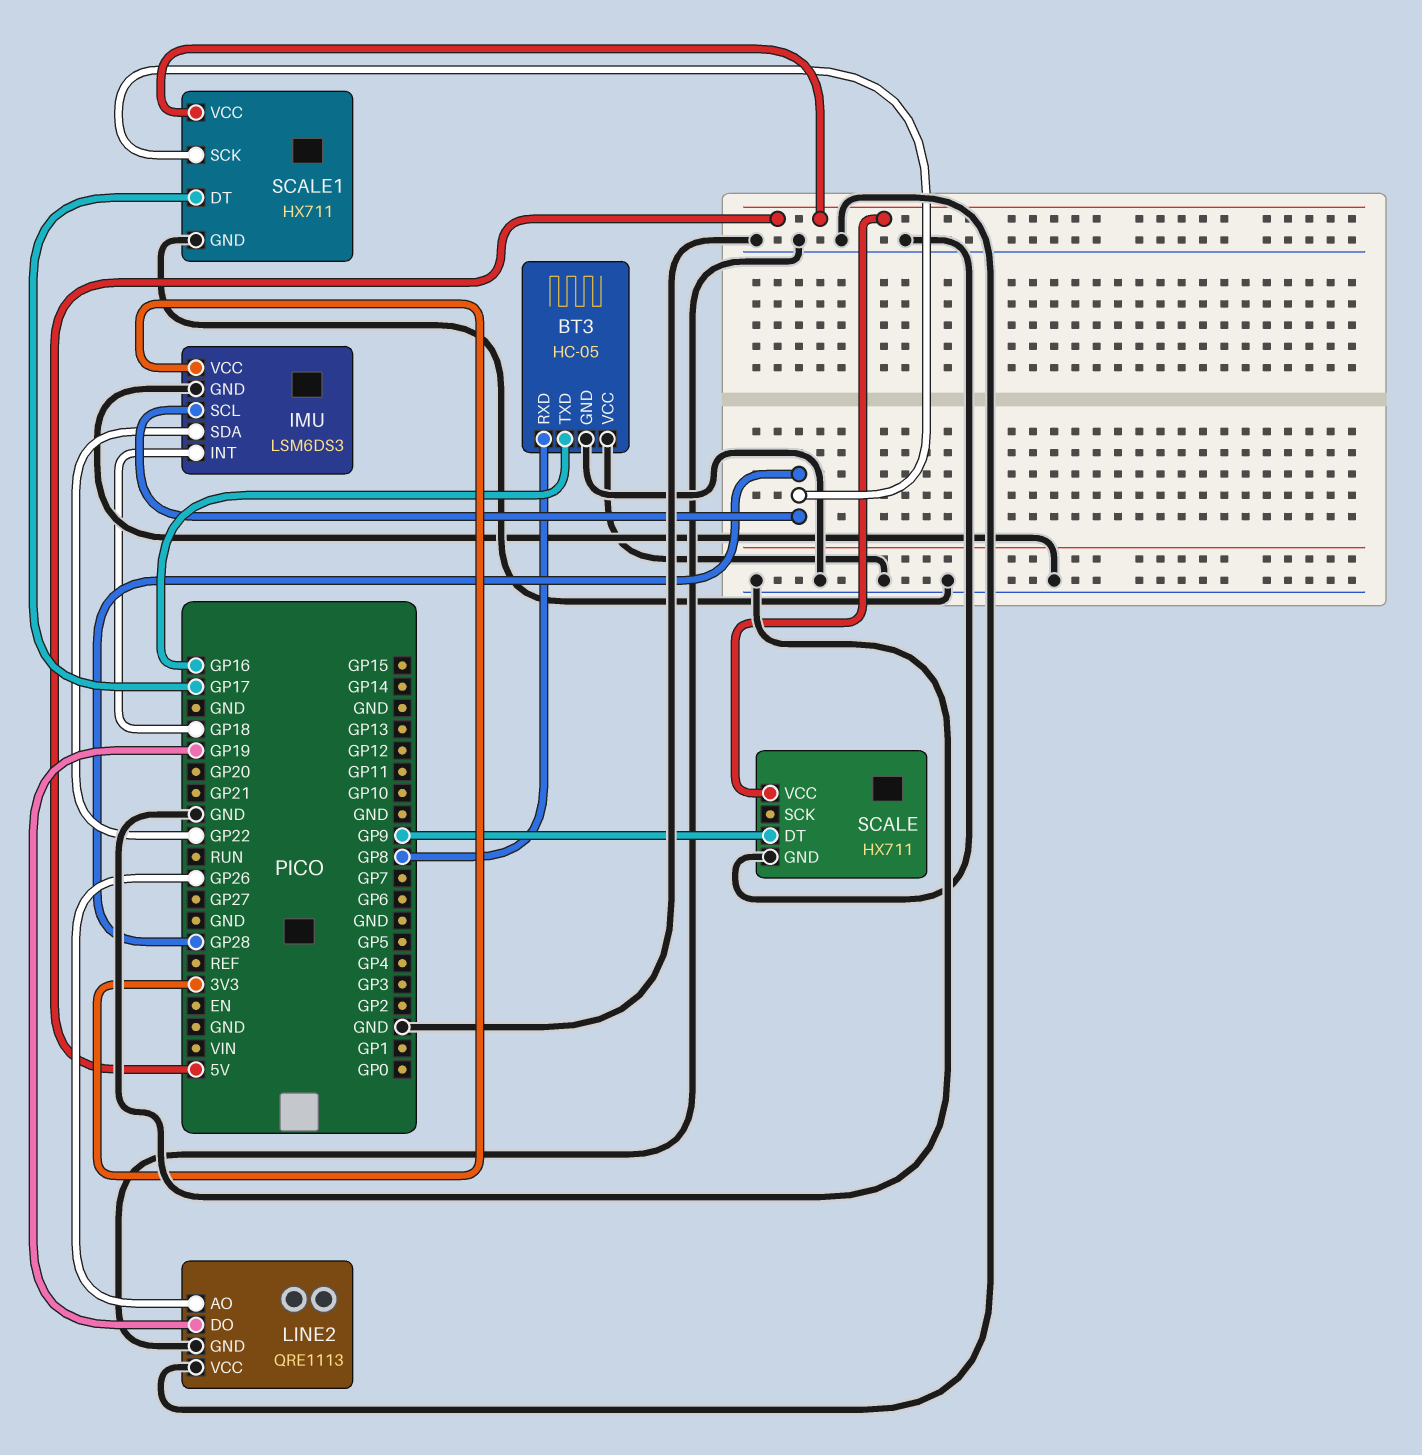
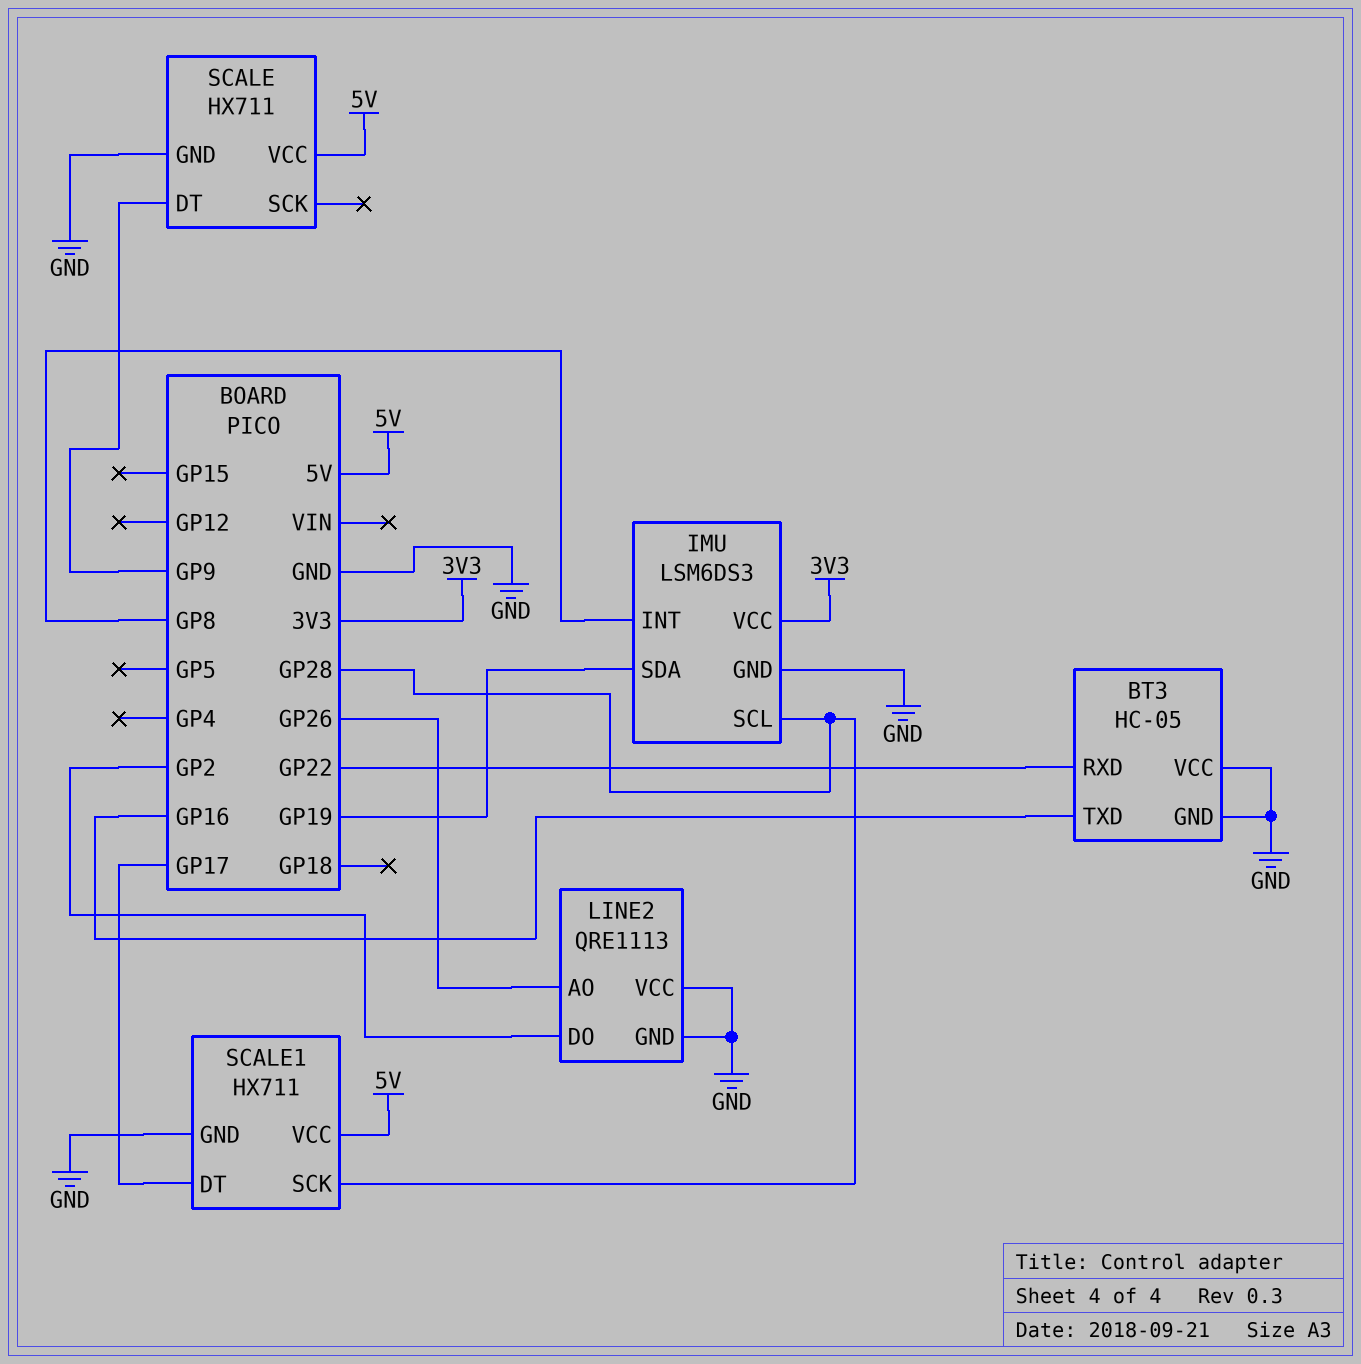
BT3 pin RXD: GP8 -> GP22
IMU pin INT: GP18 -> GP8
IMU pin SDA: GP22 -> GP19
LINE2 pin DO: GP19 -> GP2

